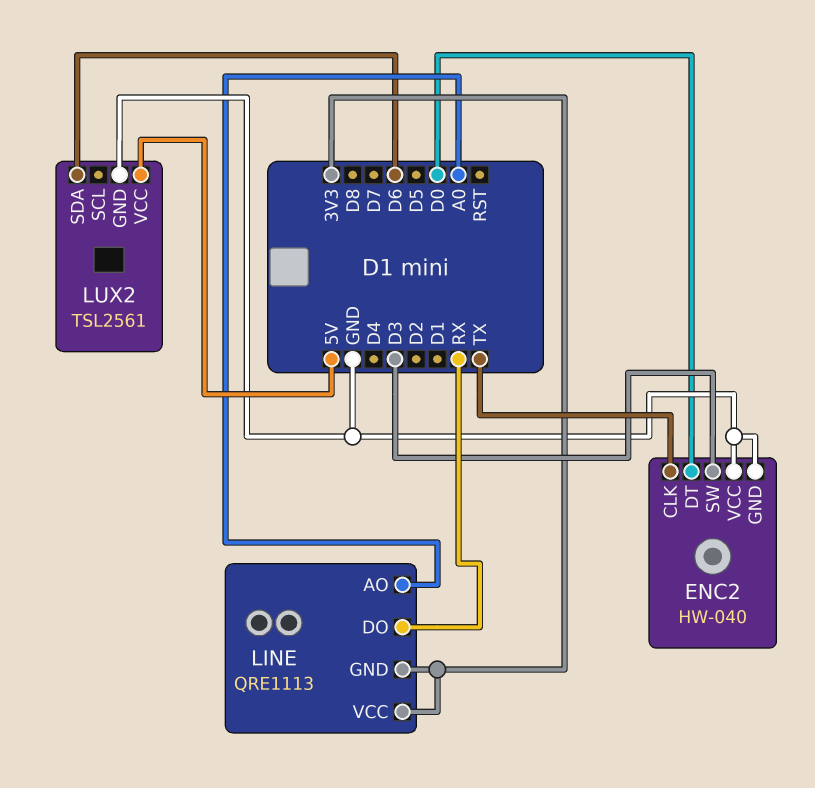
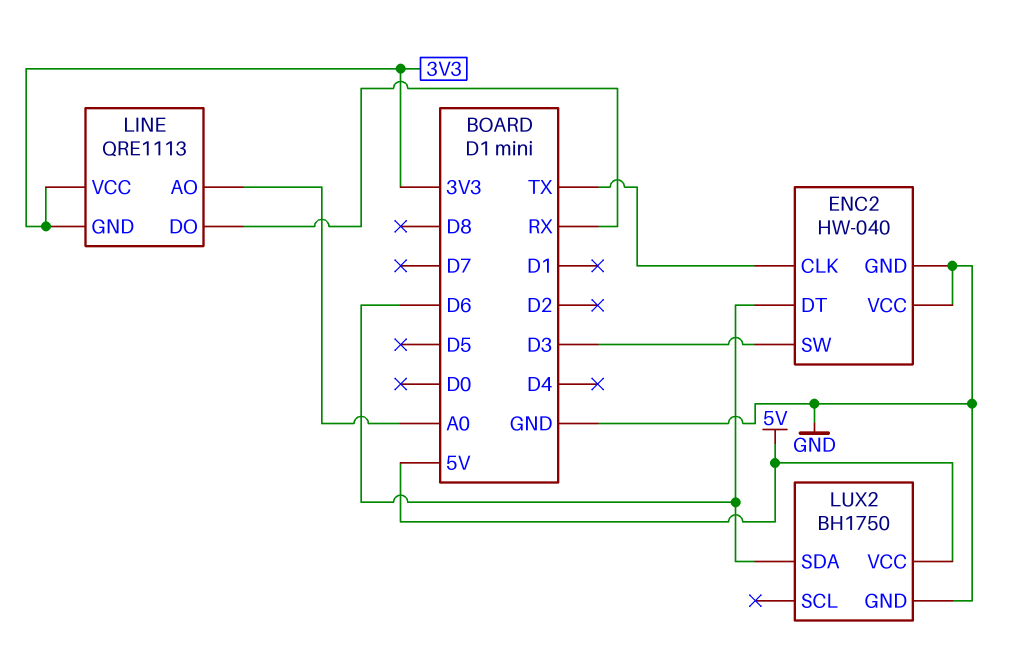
ENC2 pin DT: D0 -> D6
LUX2: TSL2561 -> BH1750

